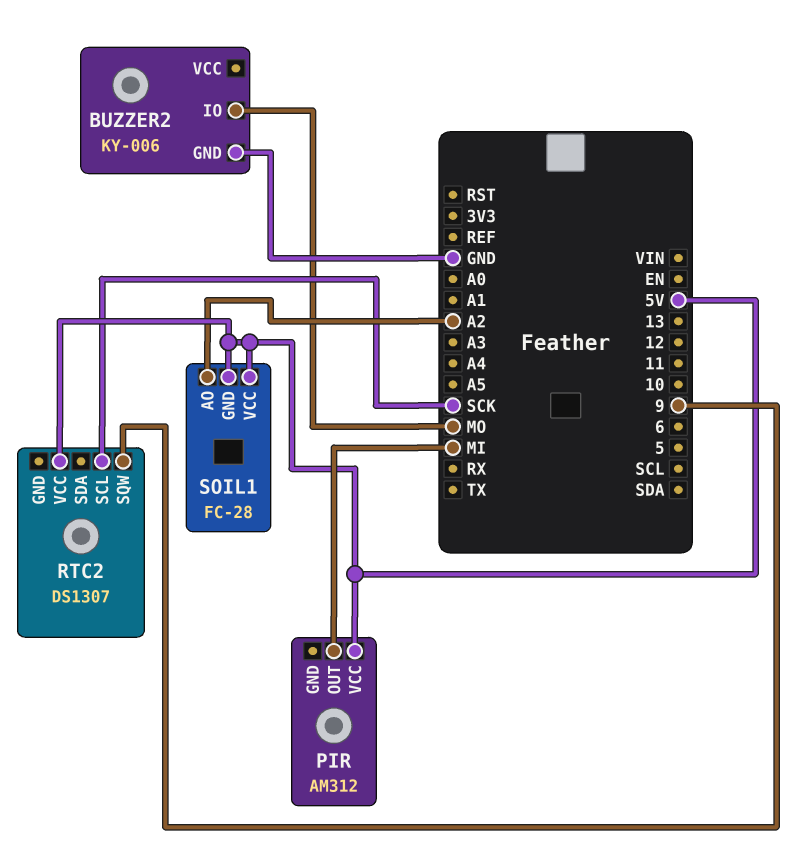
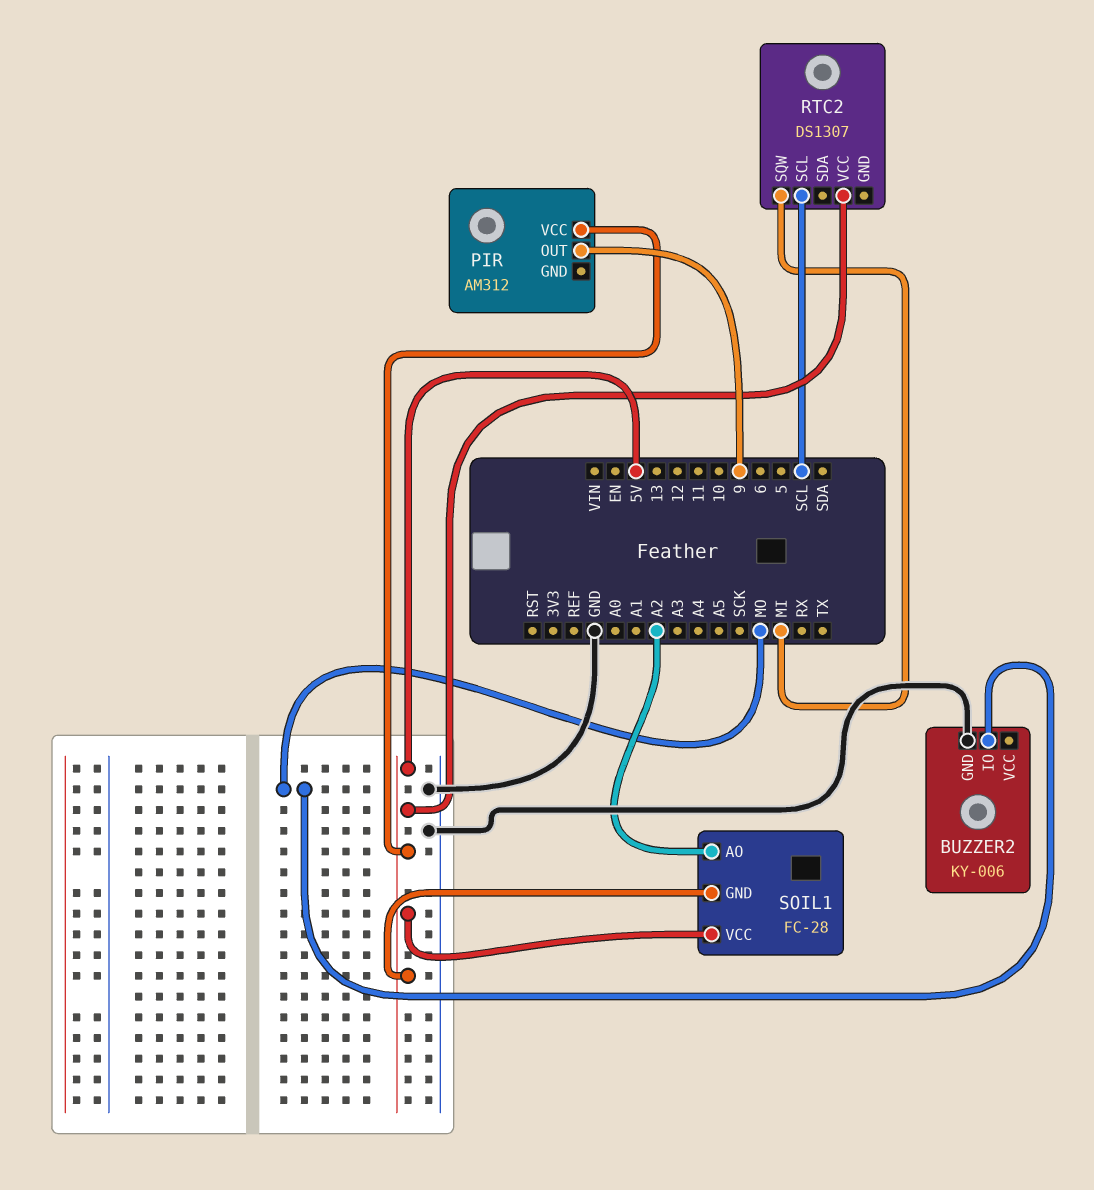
PIR pin OUT: MI -> 9
RTC2 pin SCL: SCK -> SCL
RTC2 pin SQW: 9 -> MI

